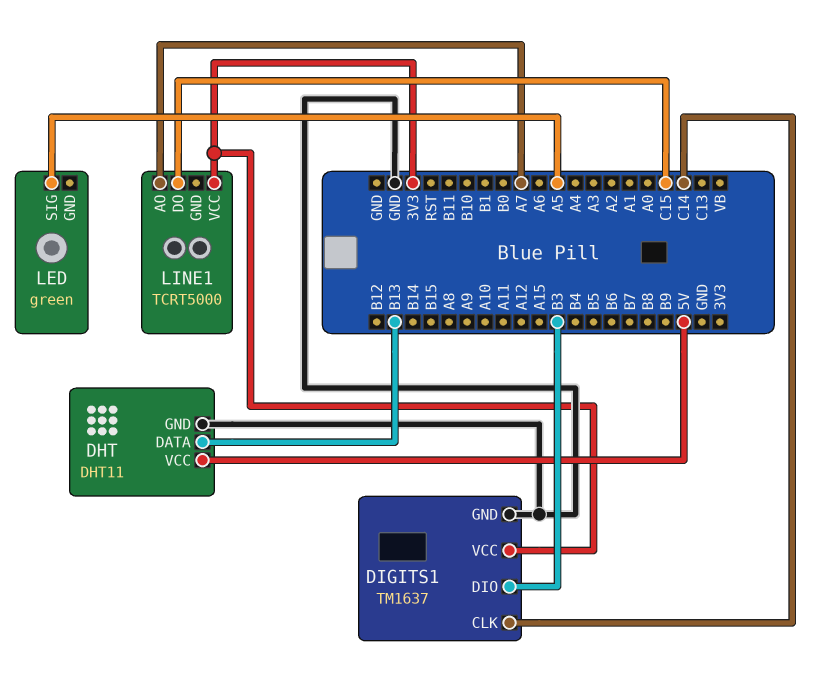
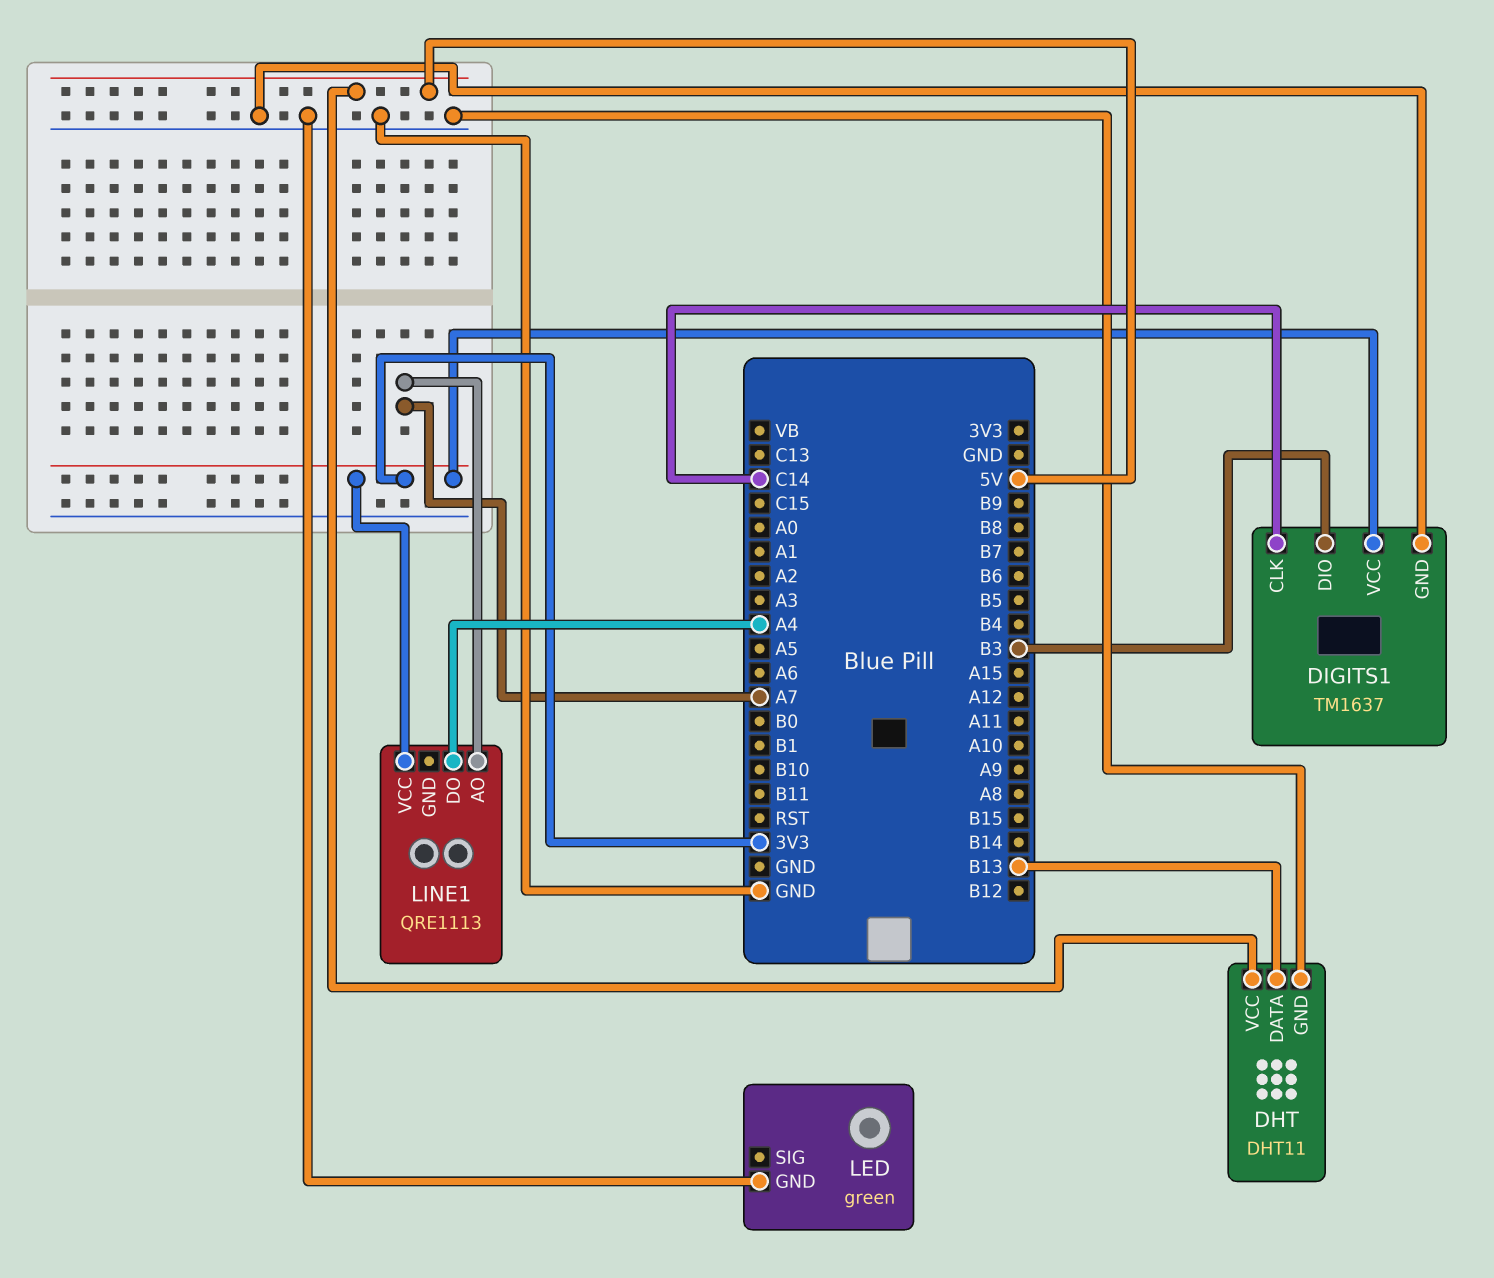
LED pin GND: none -> GND
LED pin SIG: A5 -> none
LINE1: TCRT5000 -> QRE1113
LINE1 pin DO: C15 -> A4

